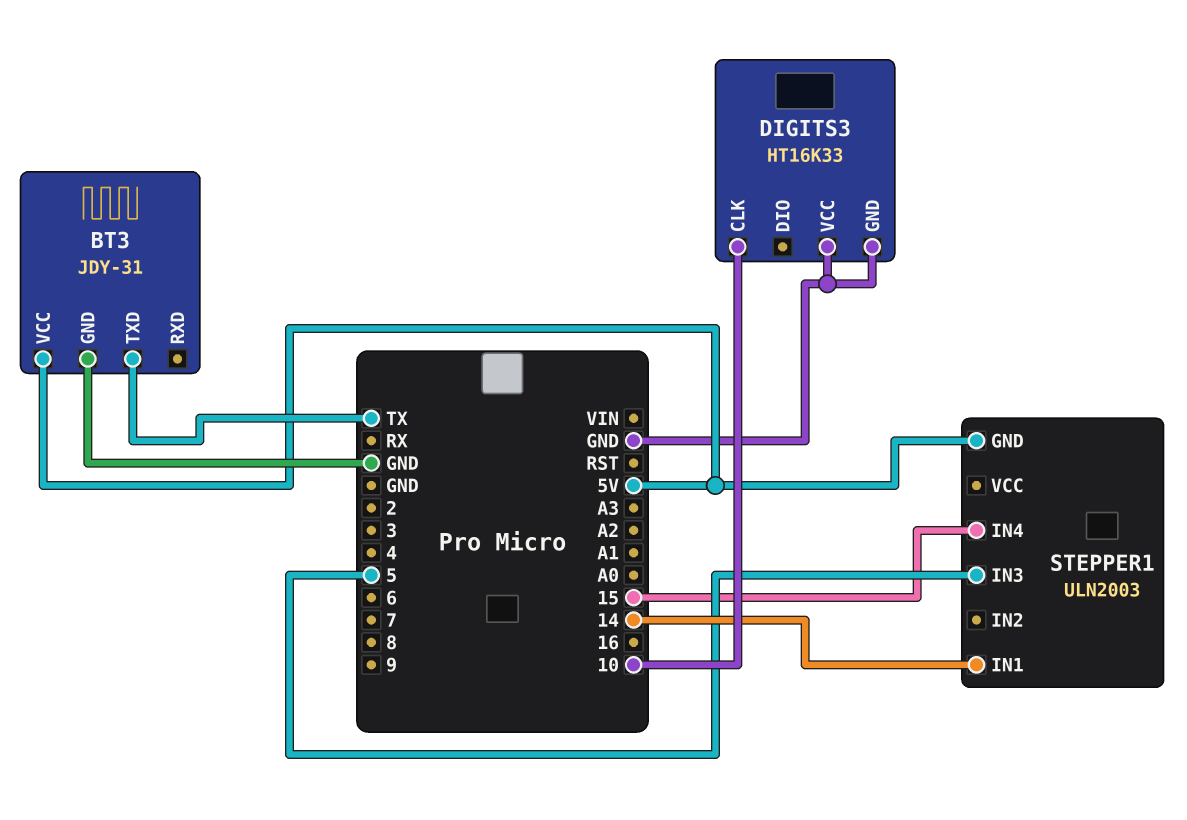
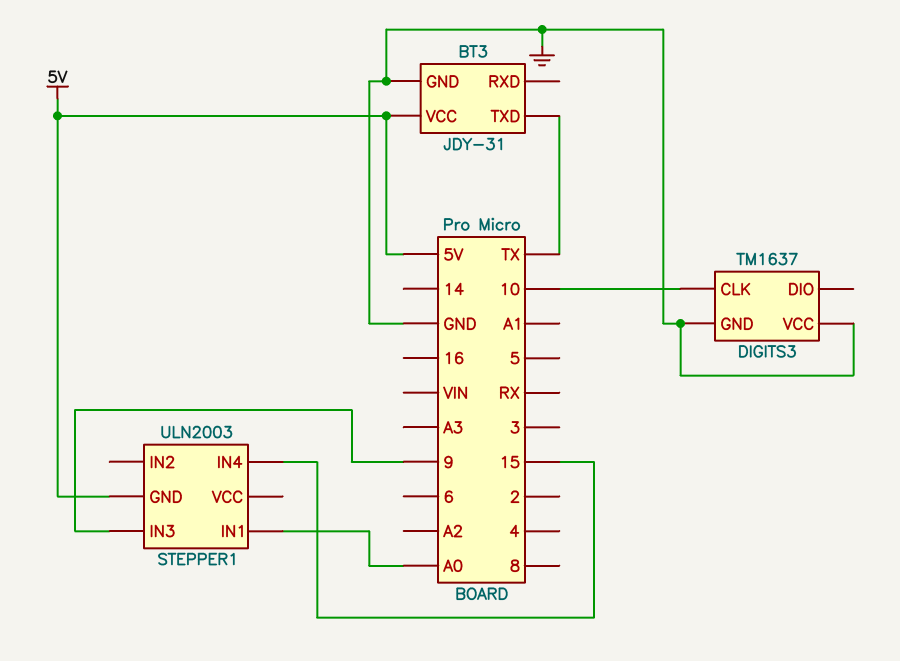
DIGITS3: HT16K33 -> TM1637
STEPPER1 pin IN1: 14 -> A0
STEPPER1 pin IN3: 5 -> 9

